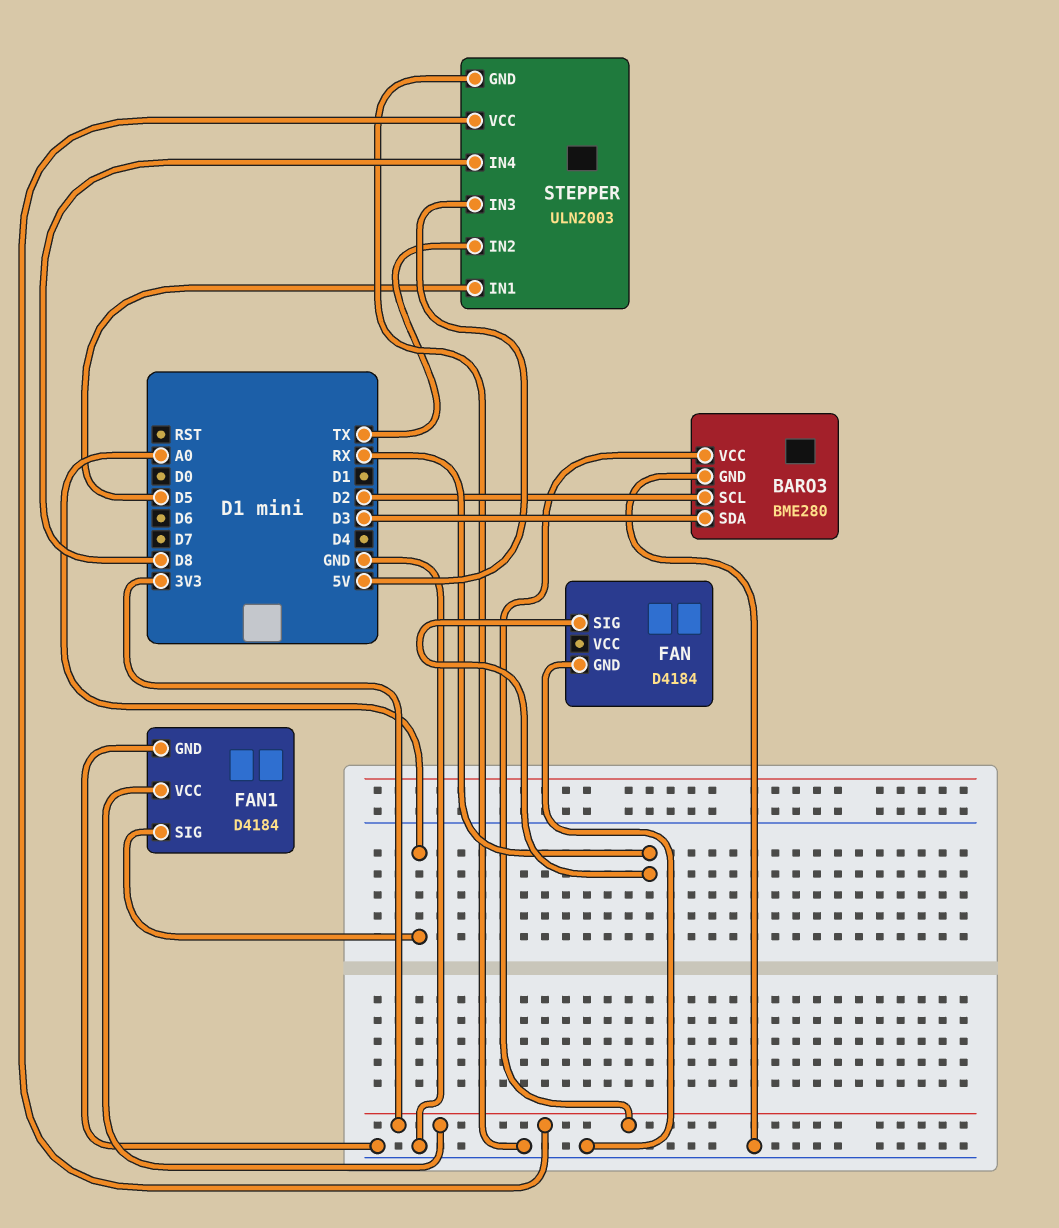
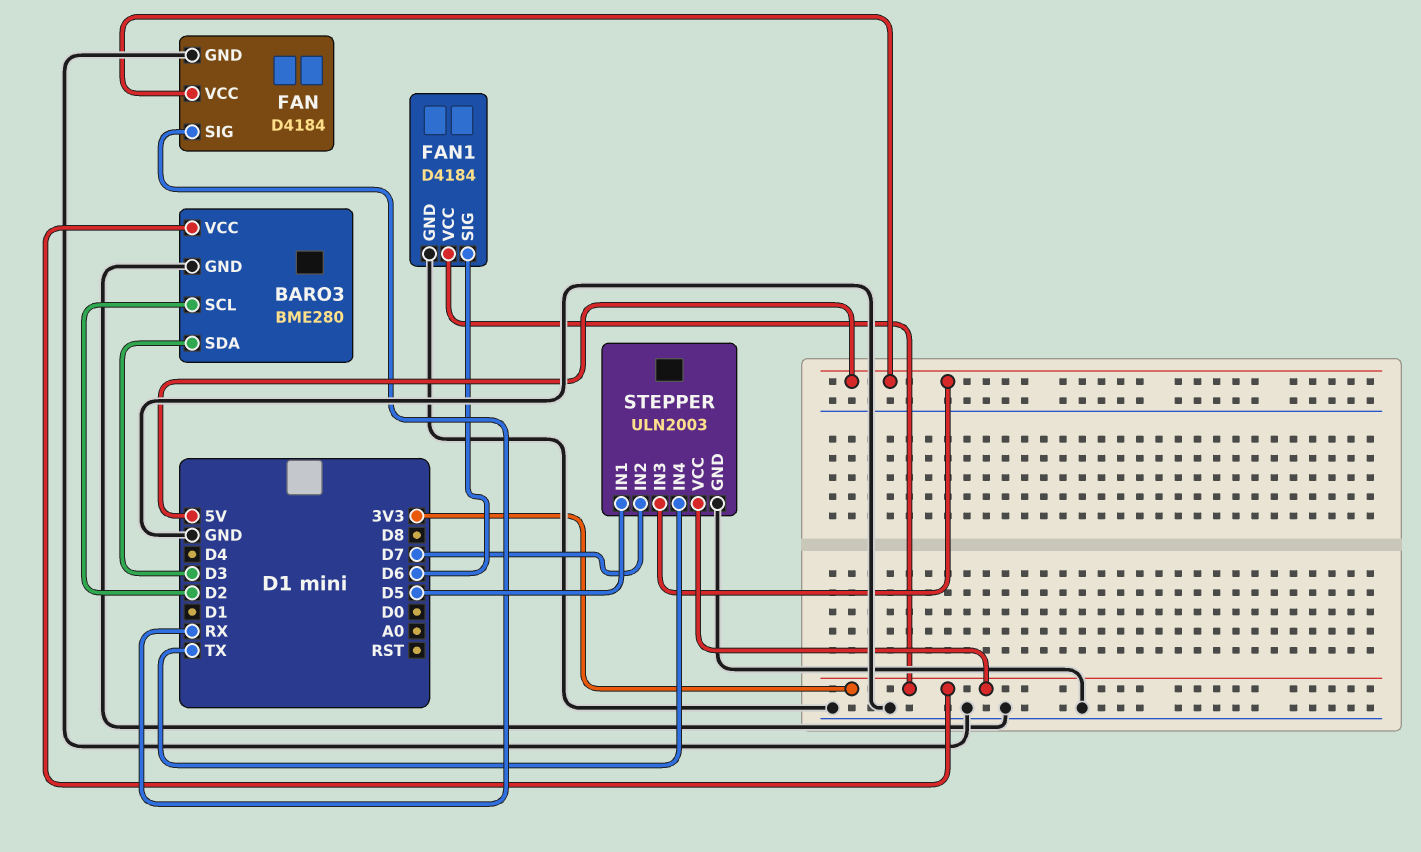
FAN pin VCC: none -> 5V
FAN1 pin SIG: A0 -> D6
STEPPER pin IN2: TX -> D7
STEPPER pin IN4: D8 -> TX

